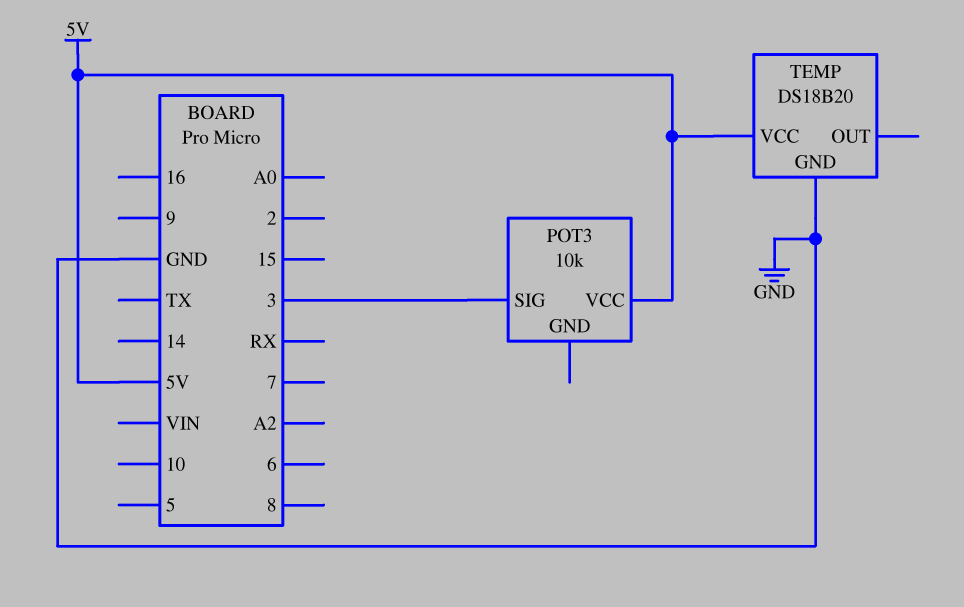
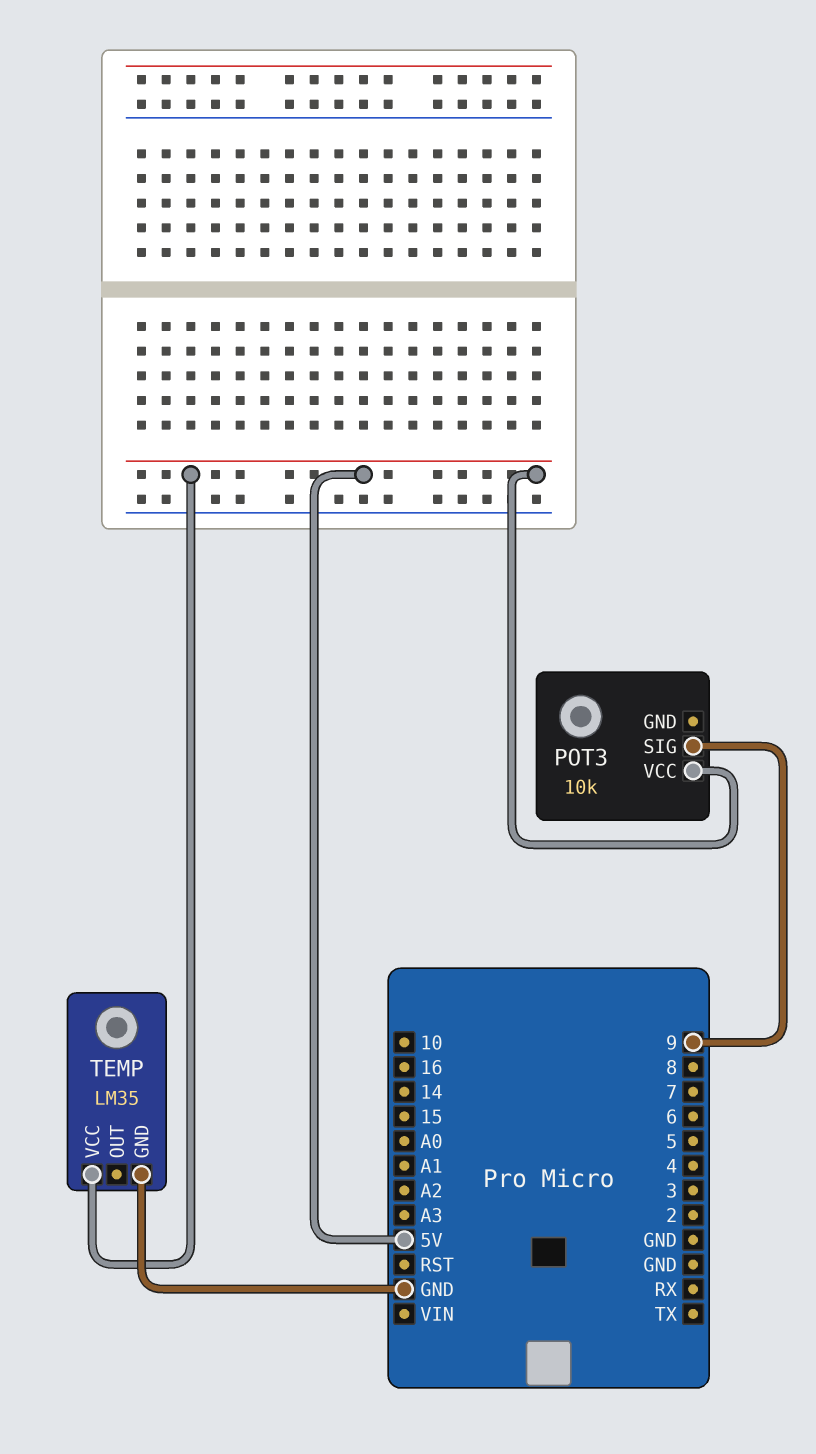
POT3 pin SIG: 3 -> 9
TEMP: DS18B20 -> LM35

